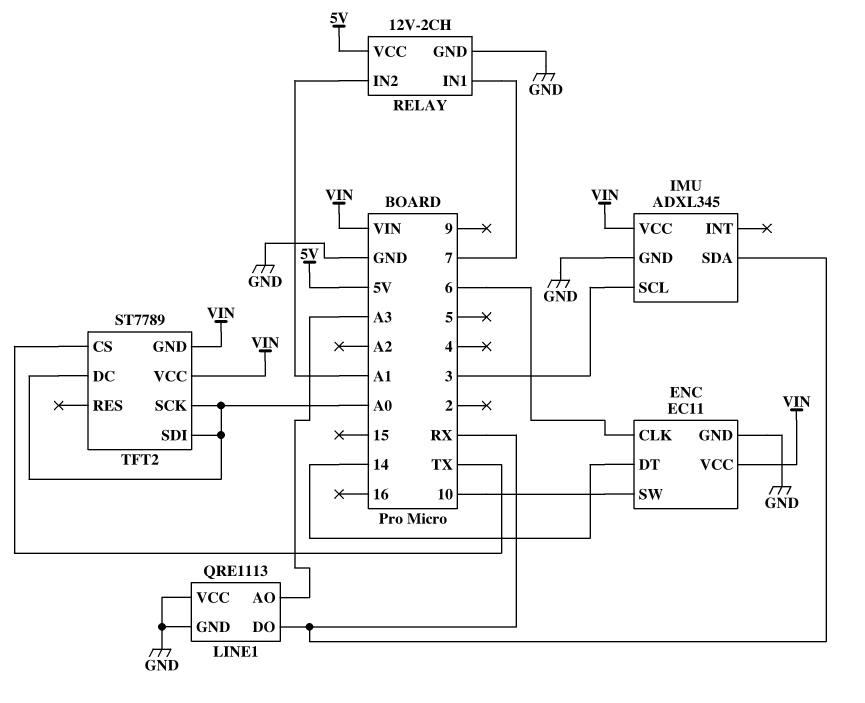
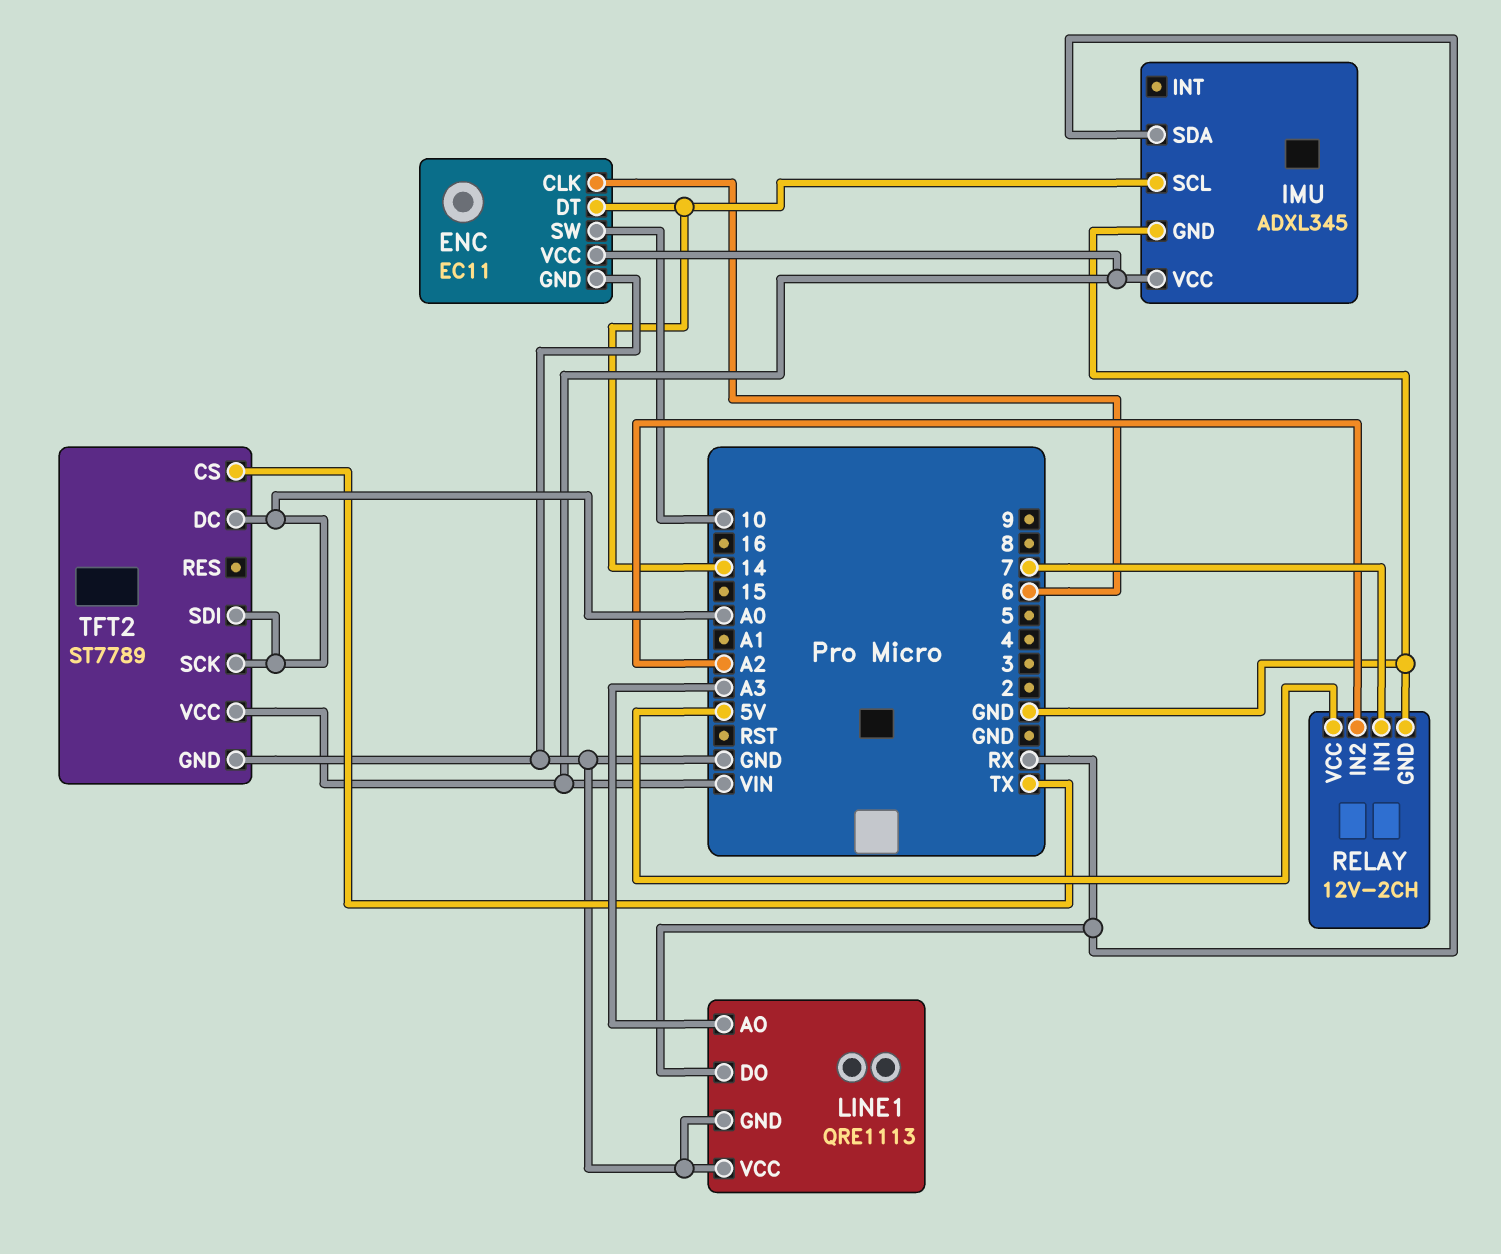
IMU pin SCL: 3 -> 14
RELAY pin IN2: A1 -> A2
TFT2 pin GND: VIN -> GND

